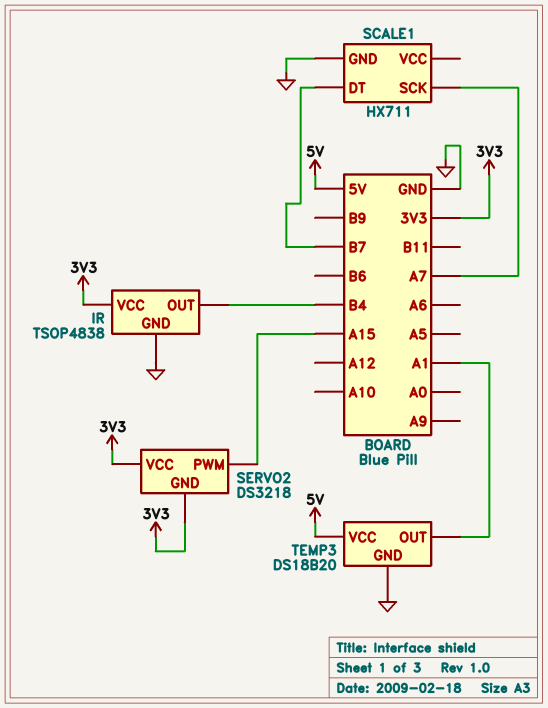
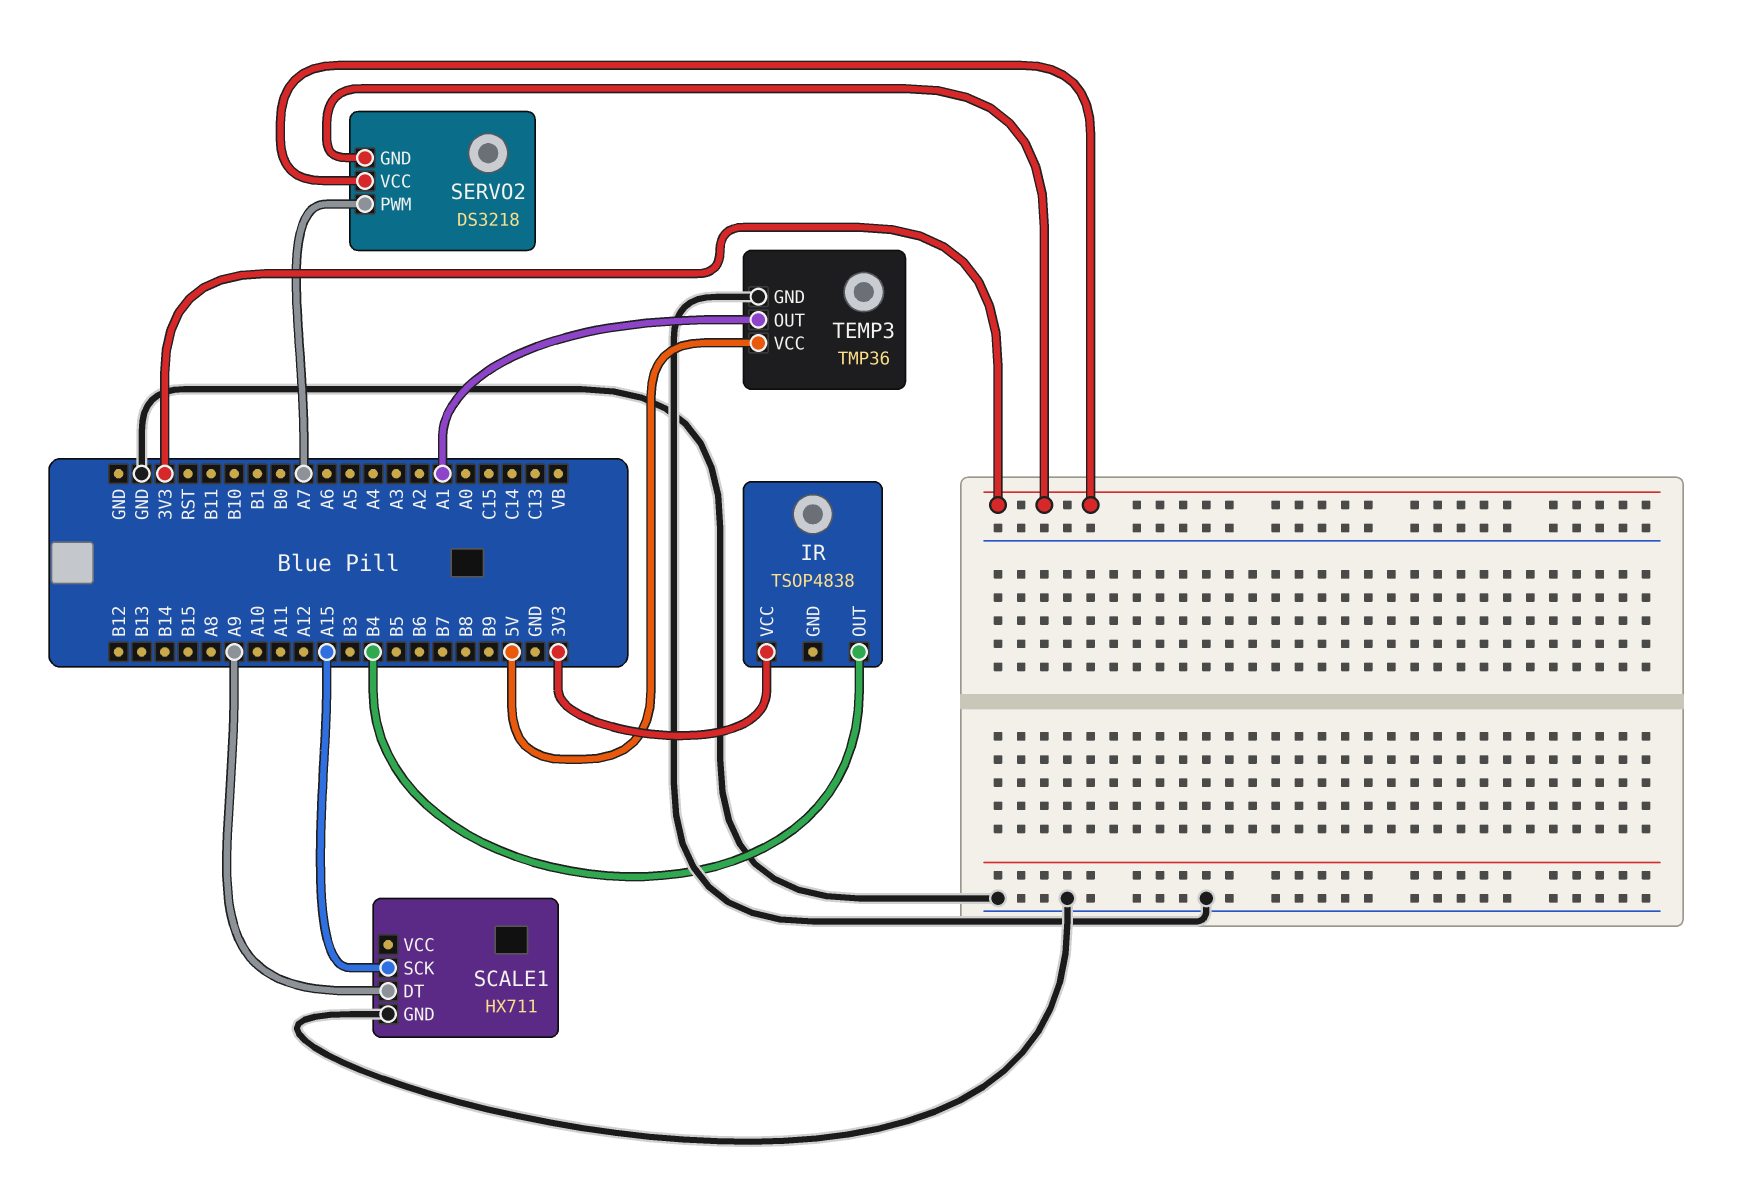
IR pin GND: GND -> none
SCALE1 pin DT: B7 -> A9
SCALE1 pin SCK: A7 -> A15
SERVO2 pin PWM: A15 -> A7
TEMP3: DS18B20 -> TMP36

